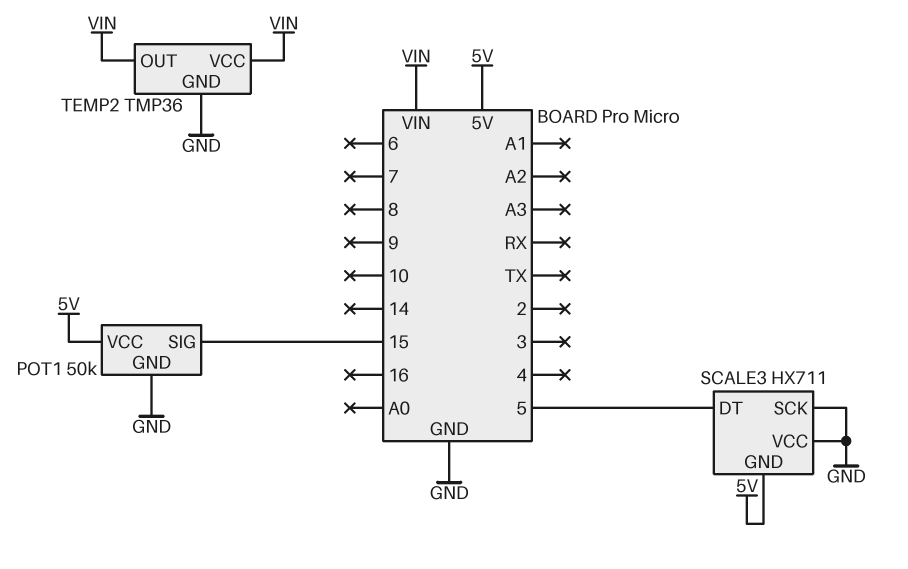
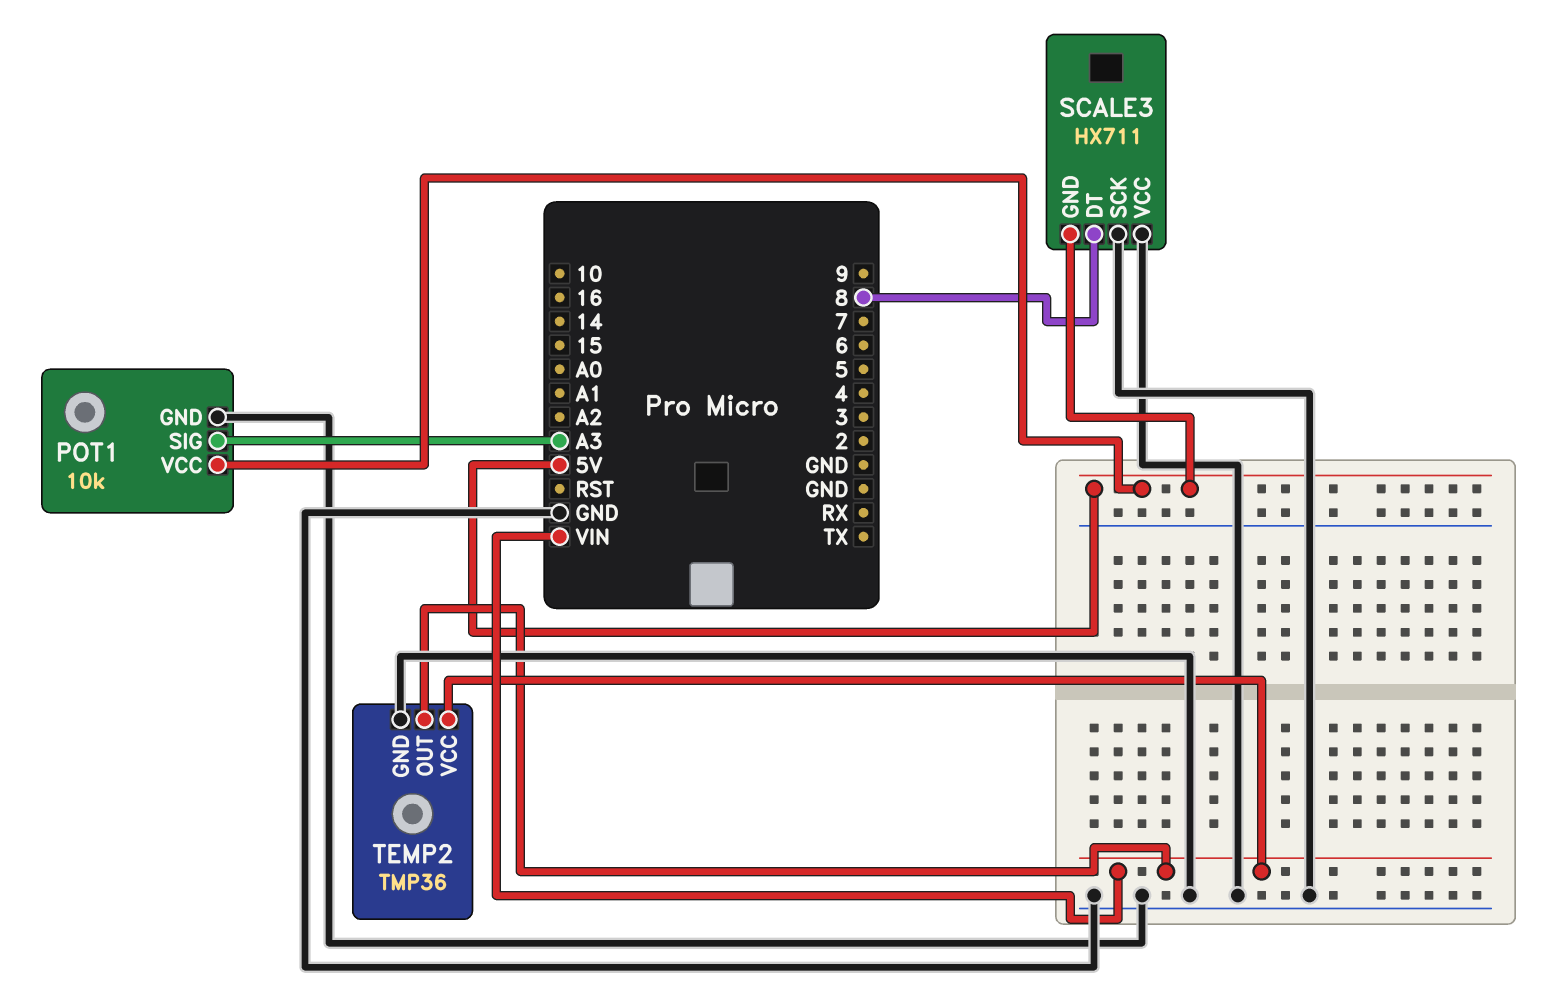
POT1: 50k -> 10k
POT1 pin SIG: 15 -> A3
SCALE3 pin DT: 5 -> 8

